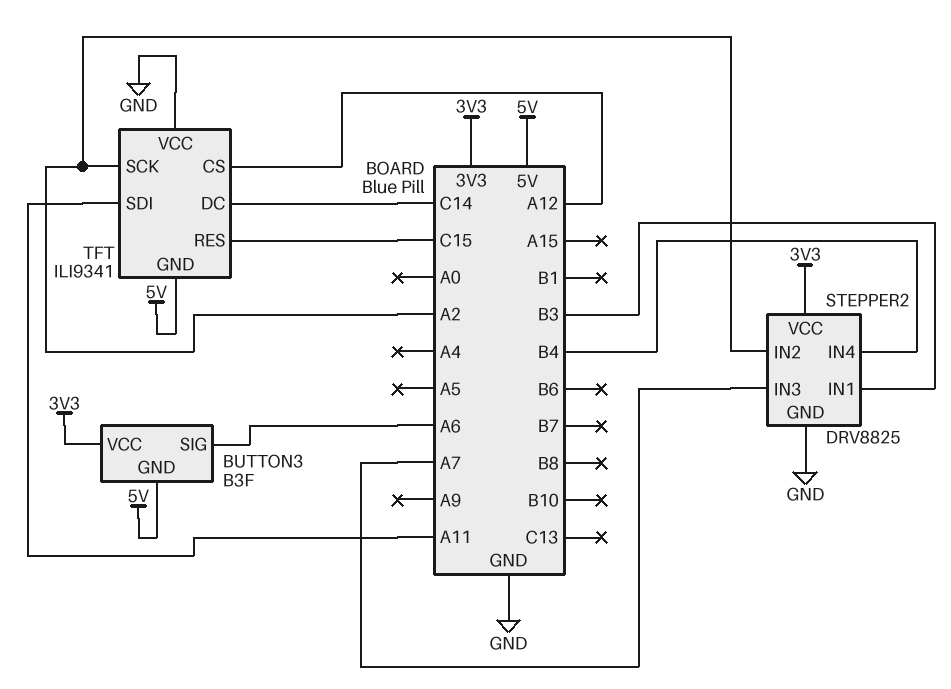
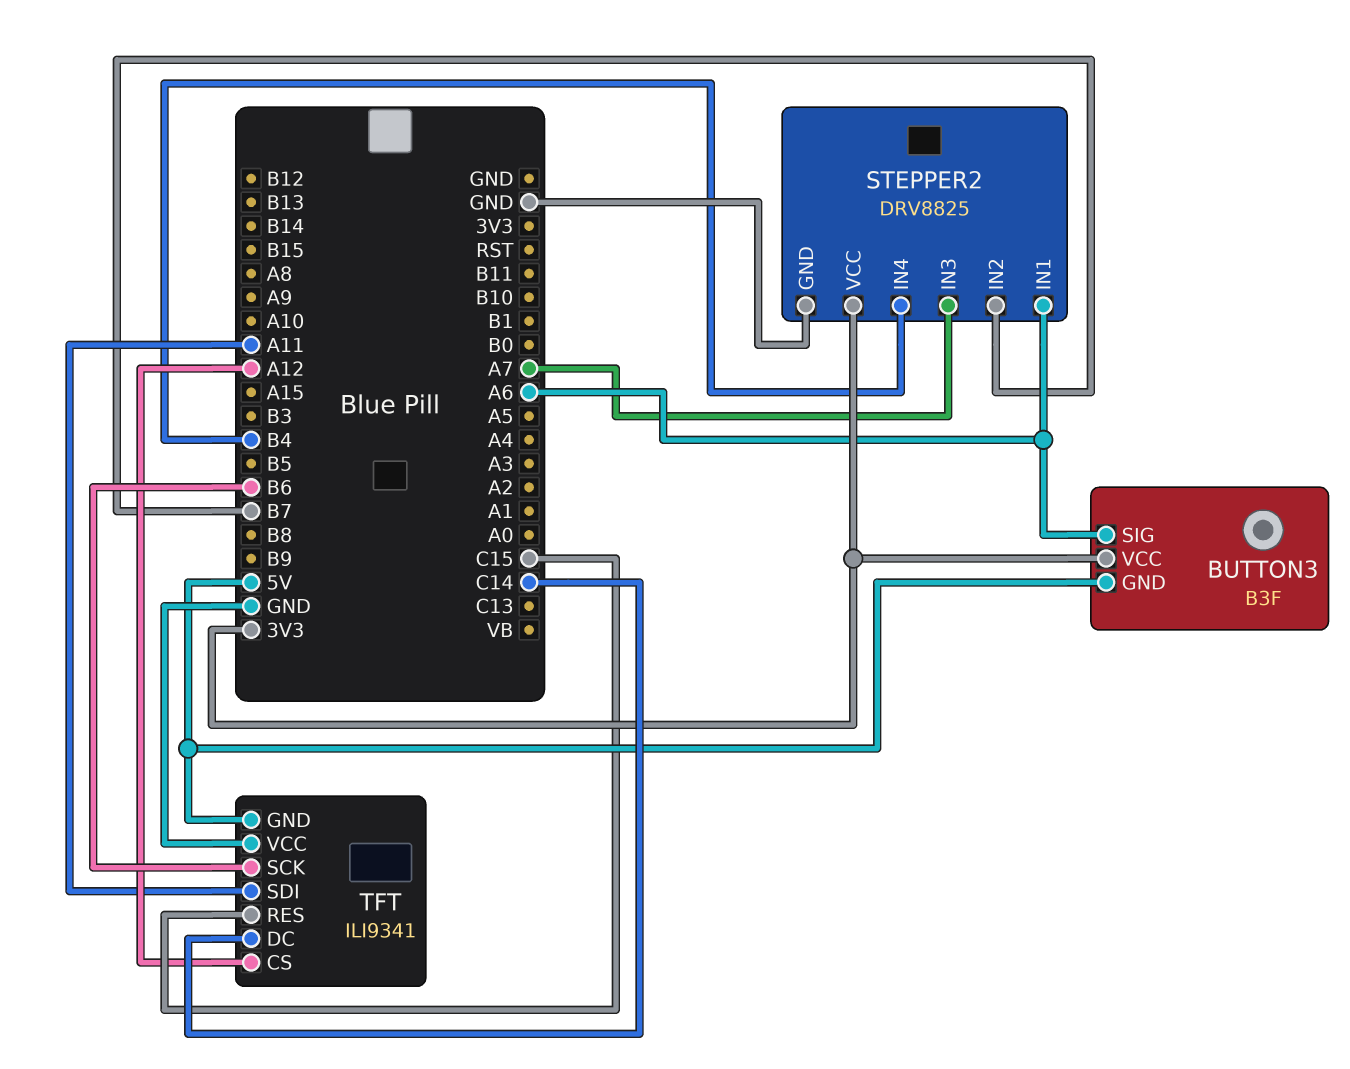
STEPPER2 pin IN1: B3 -> A6
STEPPER2 pin IN2: A2 -> B7
TFT pin SCK: A2 -> B6

